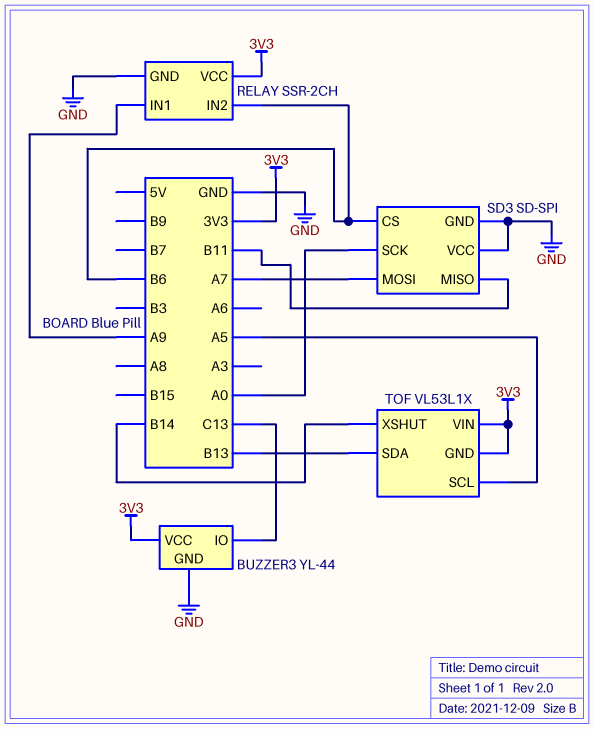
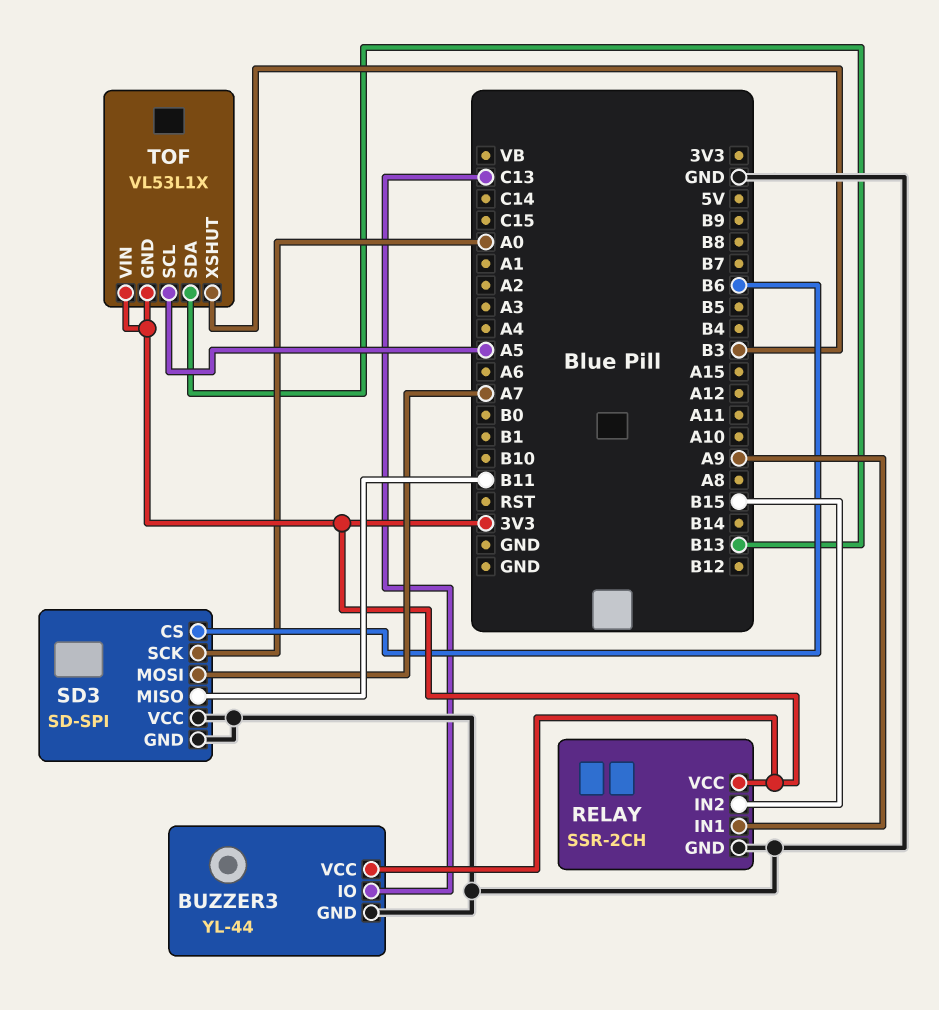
RELAY pin IN2: B6 -> B15
TOF pin XSHUT: B14 -> B3

